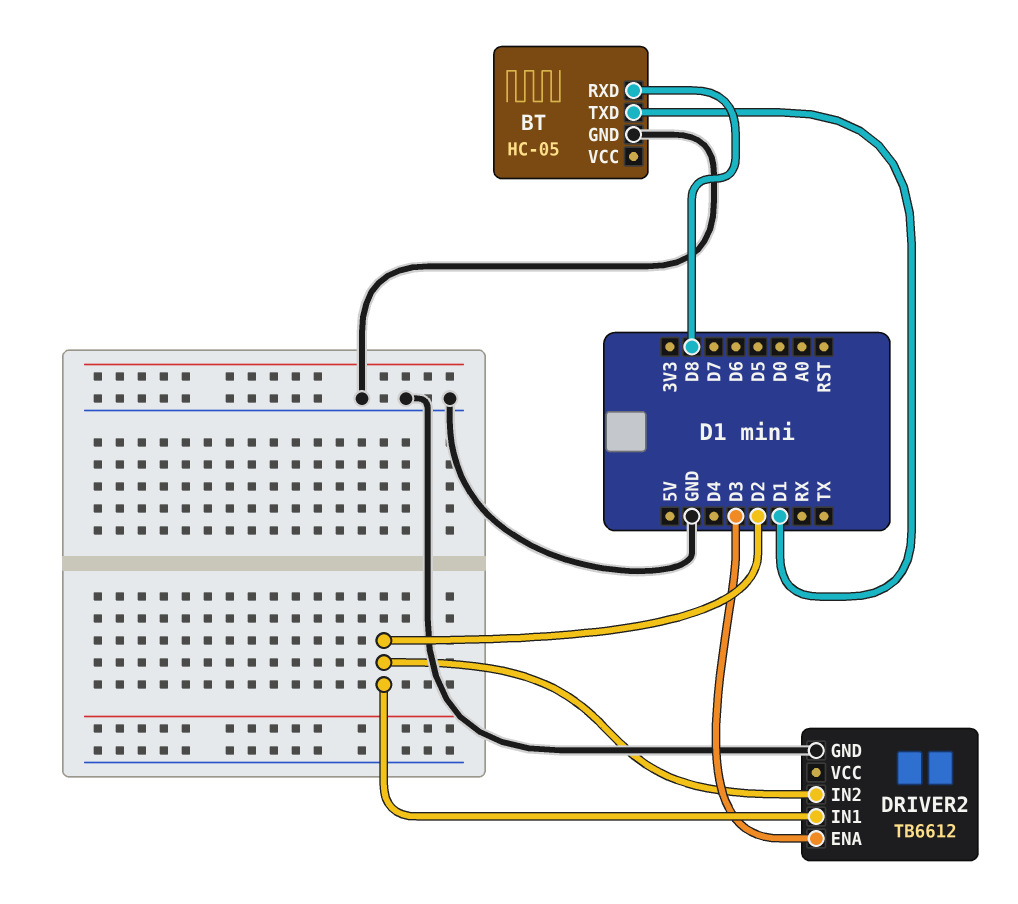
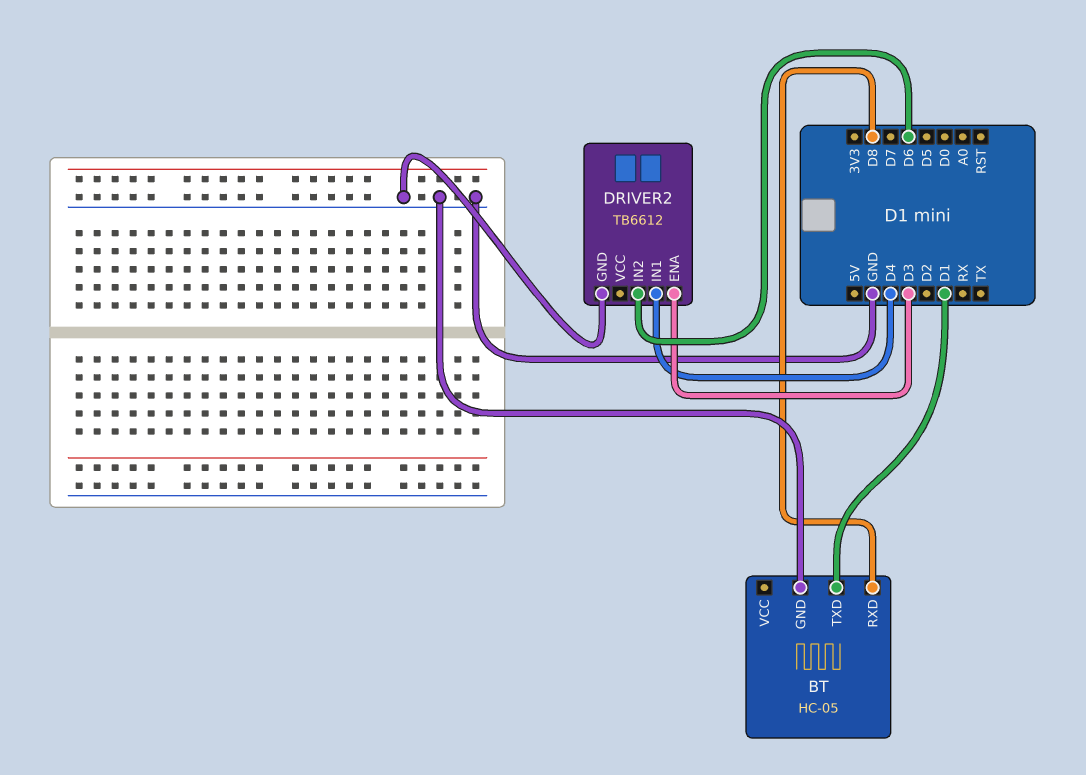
DRIVER2 pin IN1: D2 -> D4
DRIVER2 pin IN2: D2 -> D6

